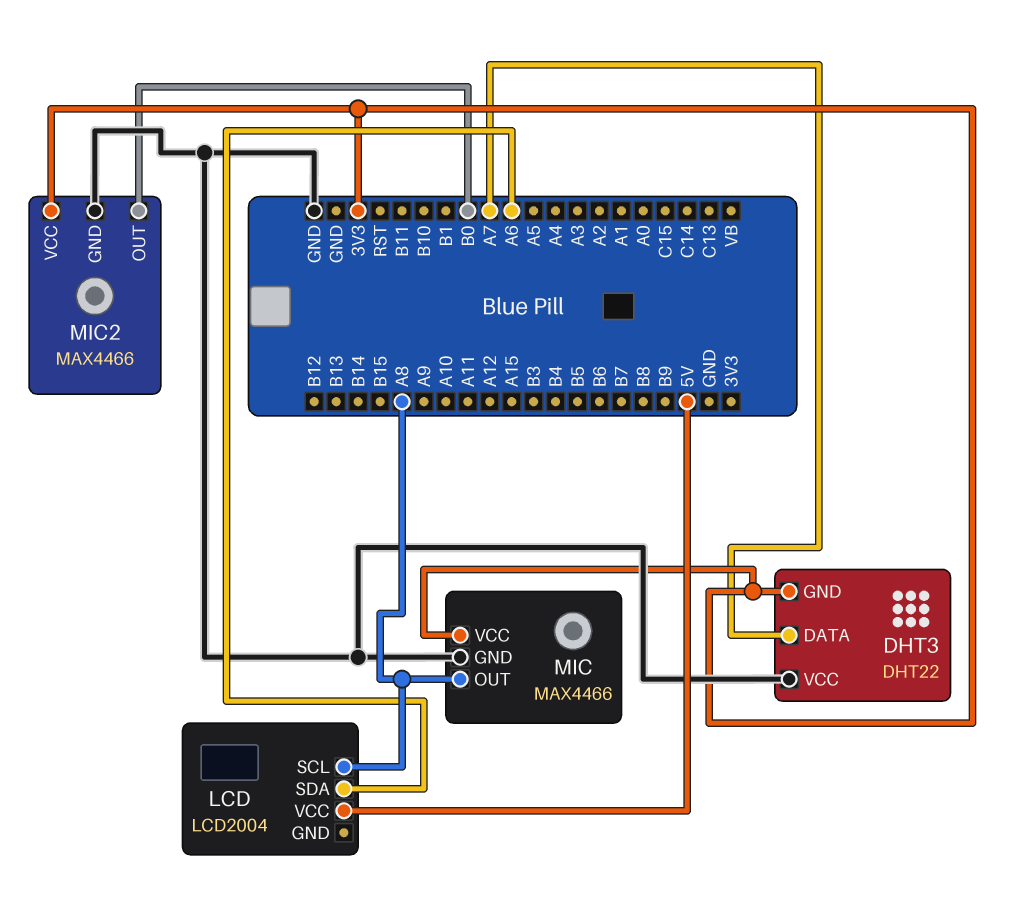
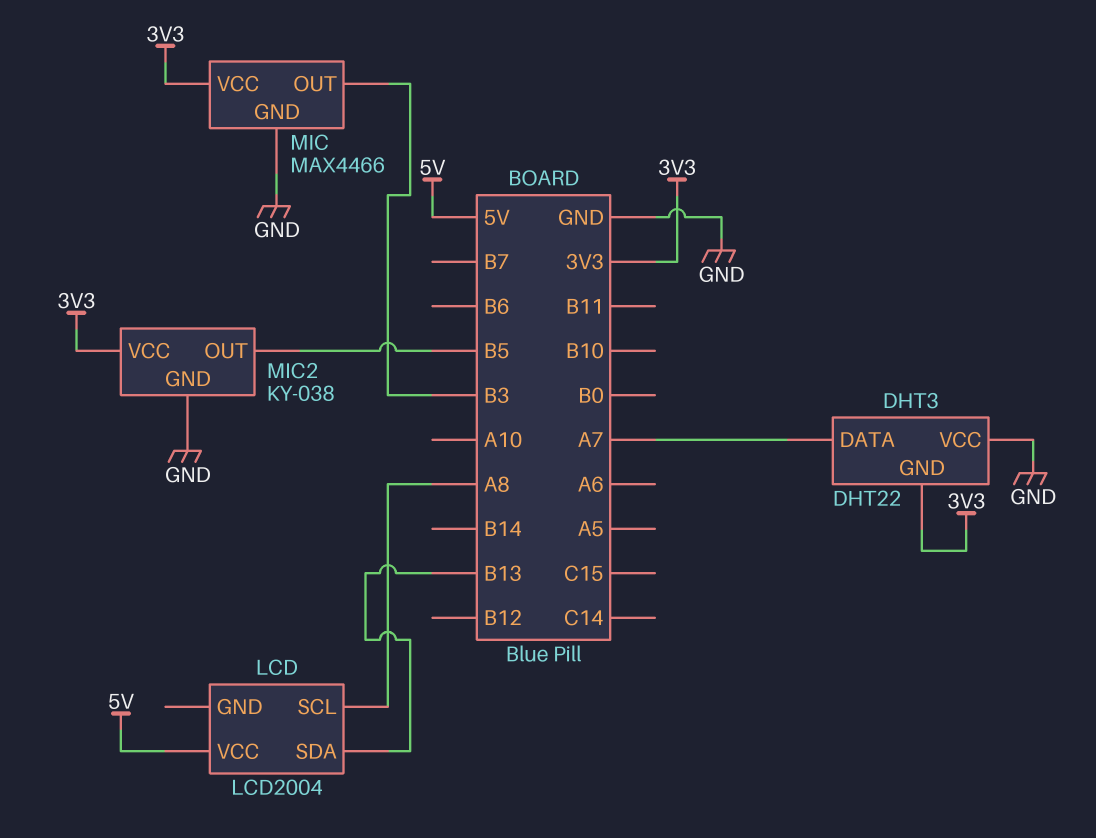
LCD pin SDA: A6 -> B13
MIC pin OUT: A8 -> B3
MIC2: MAX4466 -> KY-038
MIC2 pin OUT: B0 -> B5

